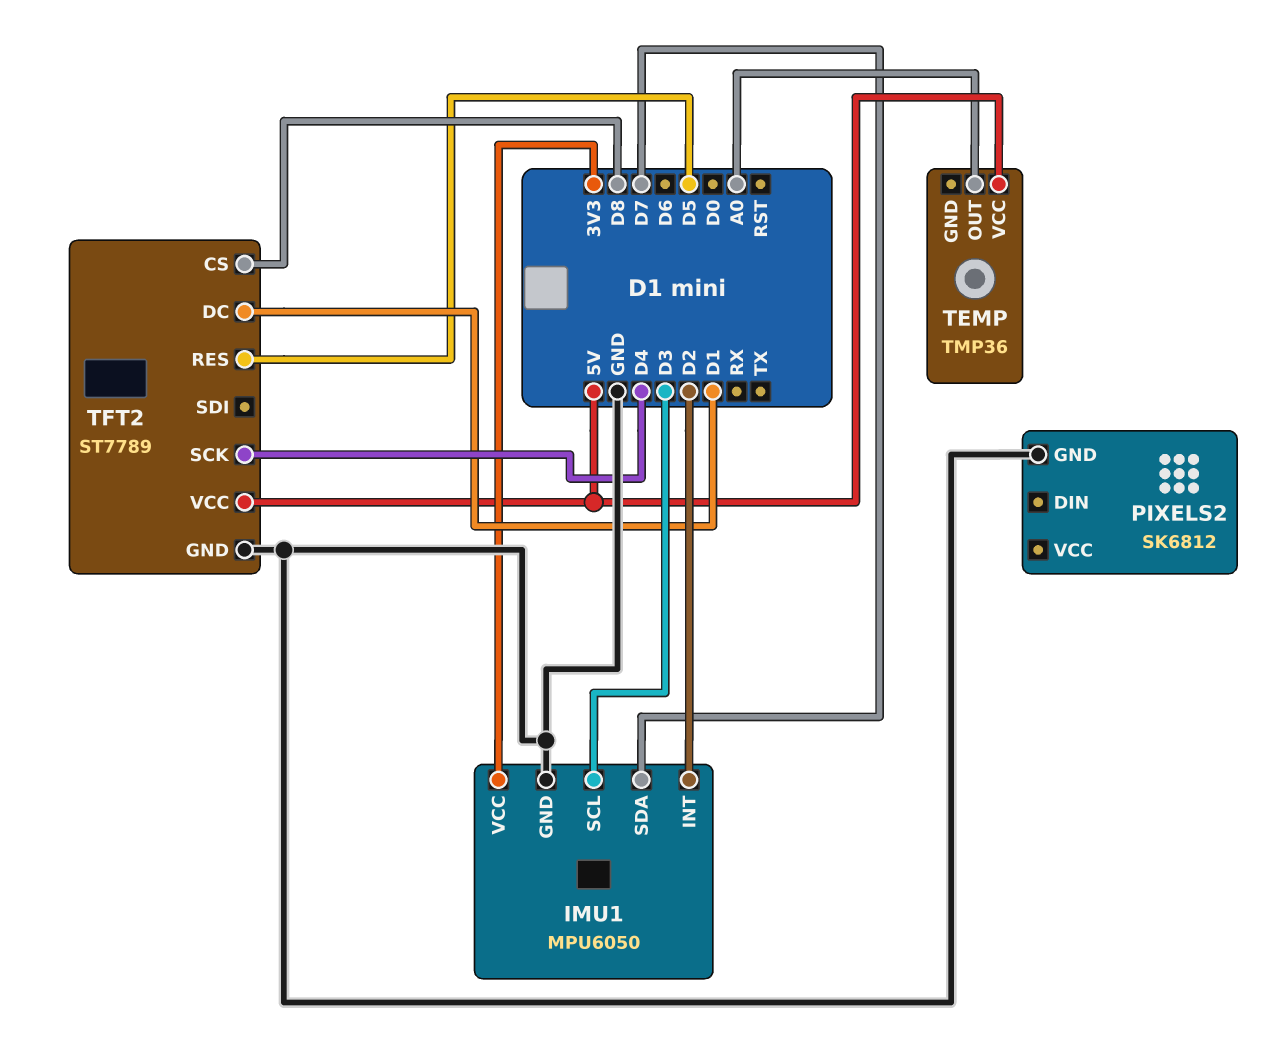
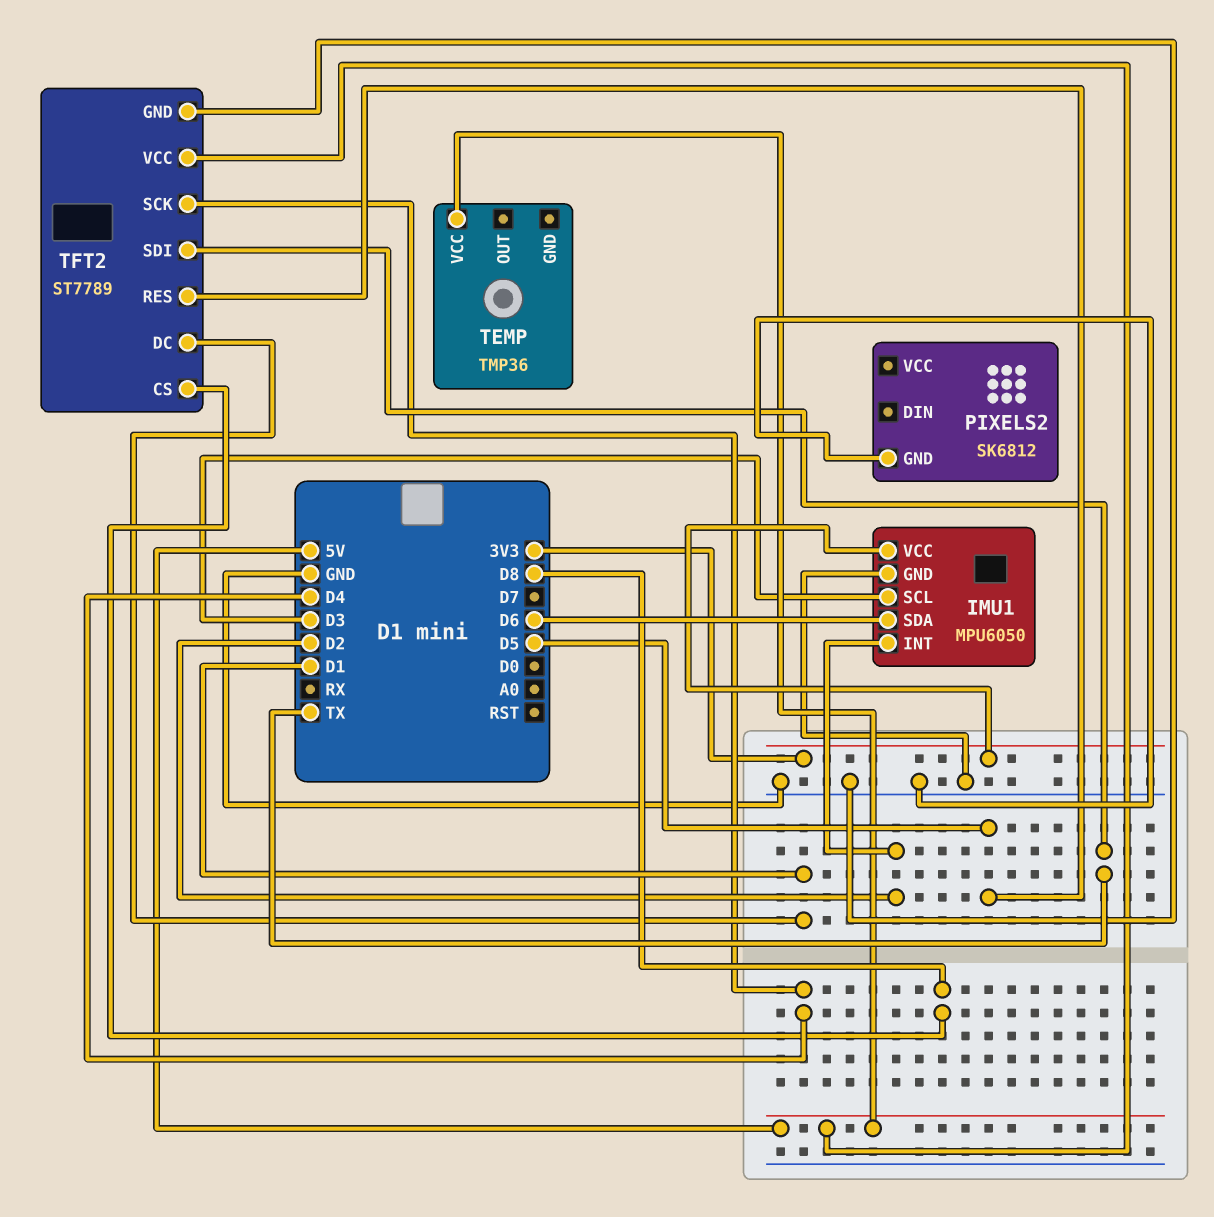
IMU1 pin SDA: D7 -> D6
TEMP pin OUT: A0 -> none
TFT2 pin SDI: none -> TX

